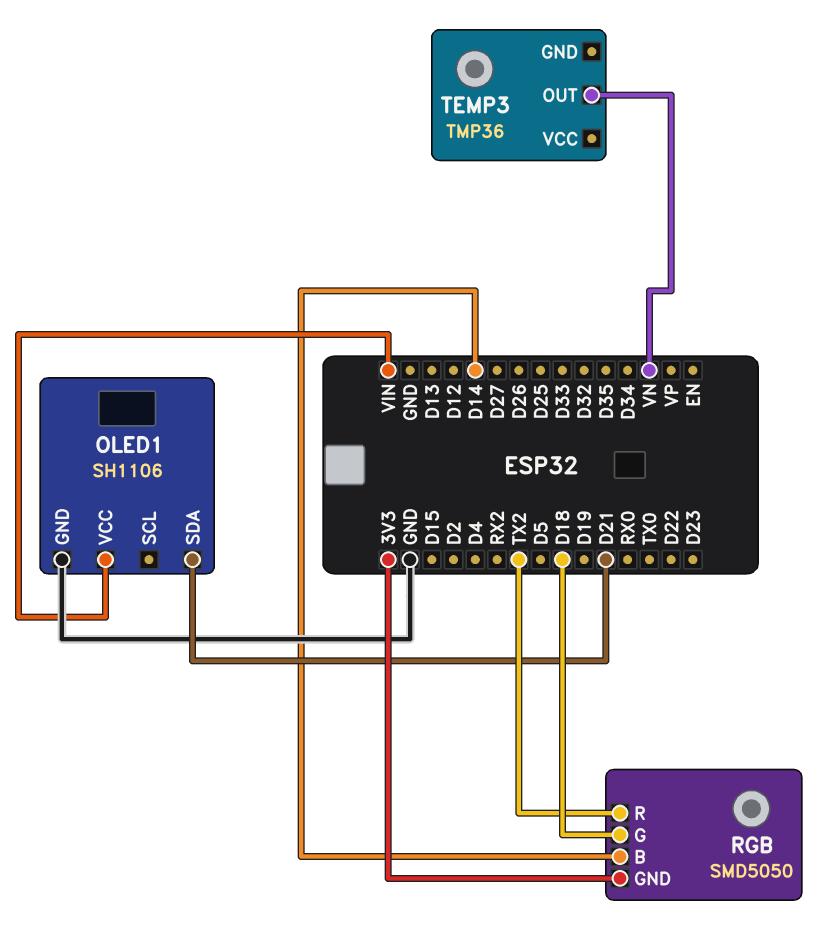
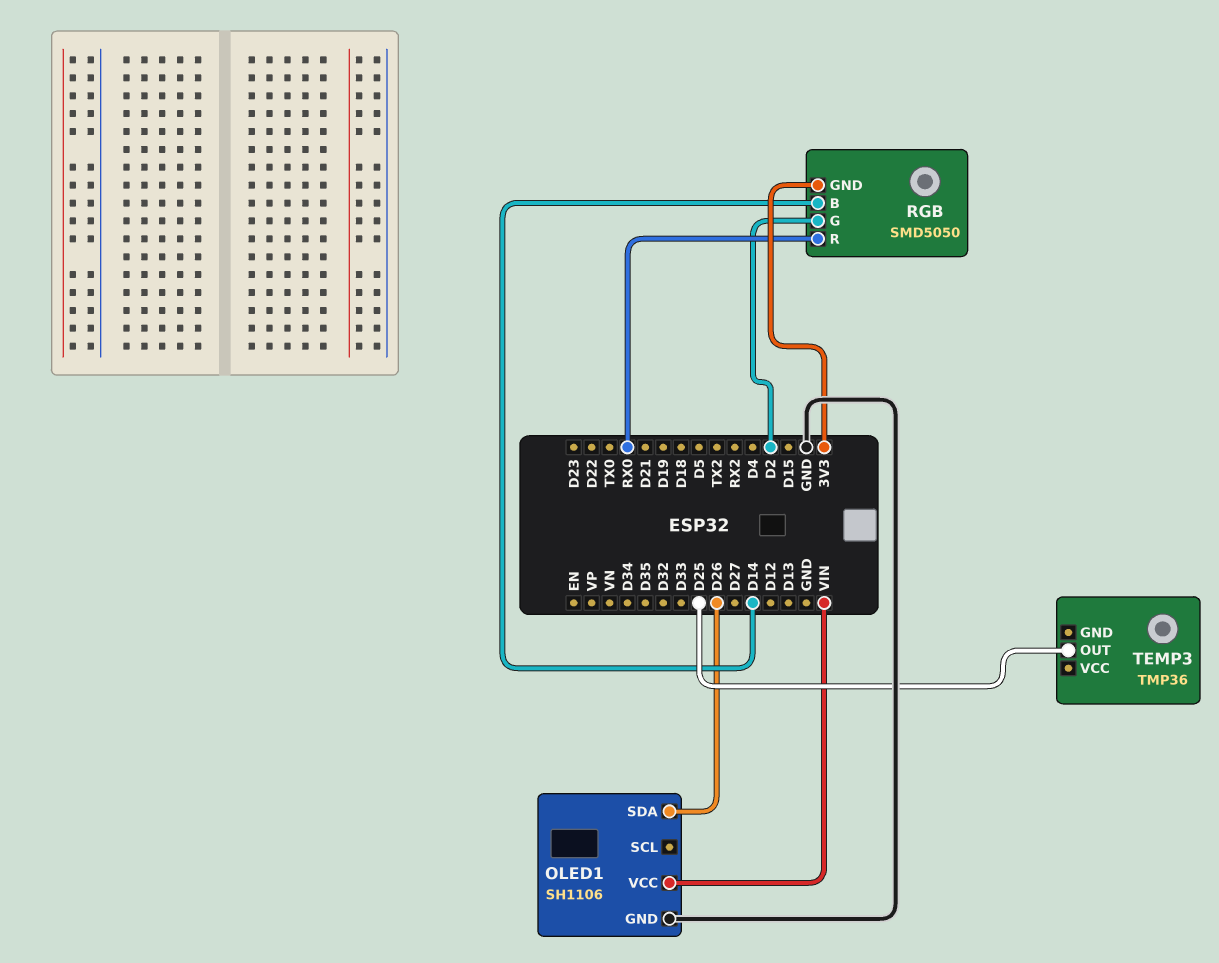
OLED1 pin SDA: D21 -> D26
RGB pin G: D18 -> D2
RGB pin R: TX2 -> RX0
TEMP3 pin OUT: VN -> D25

